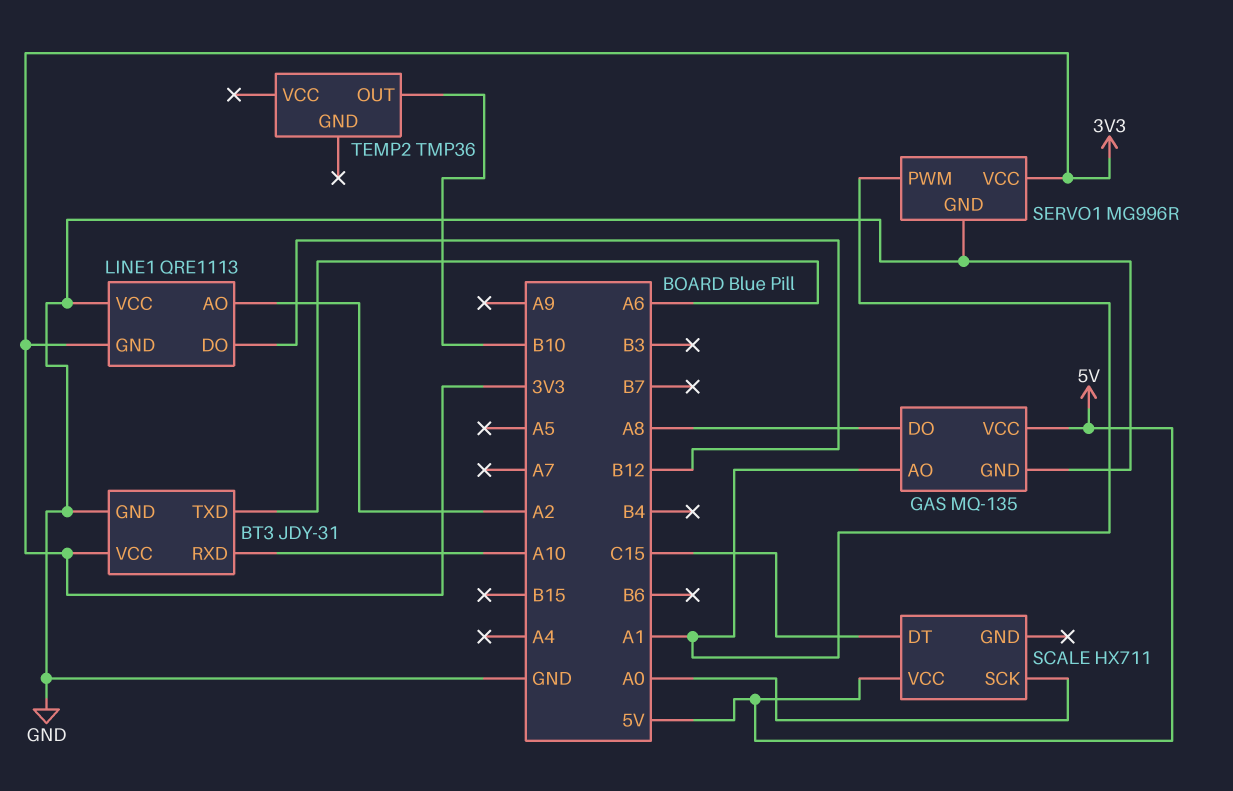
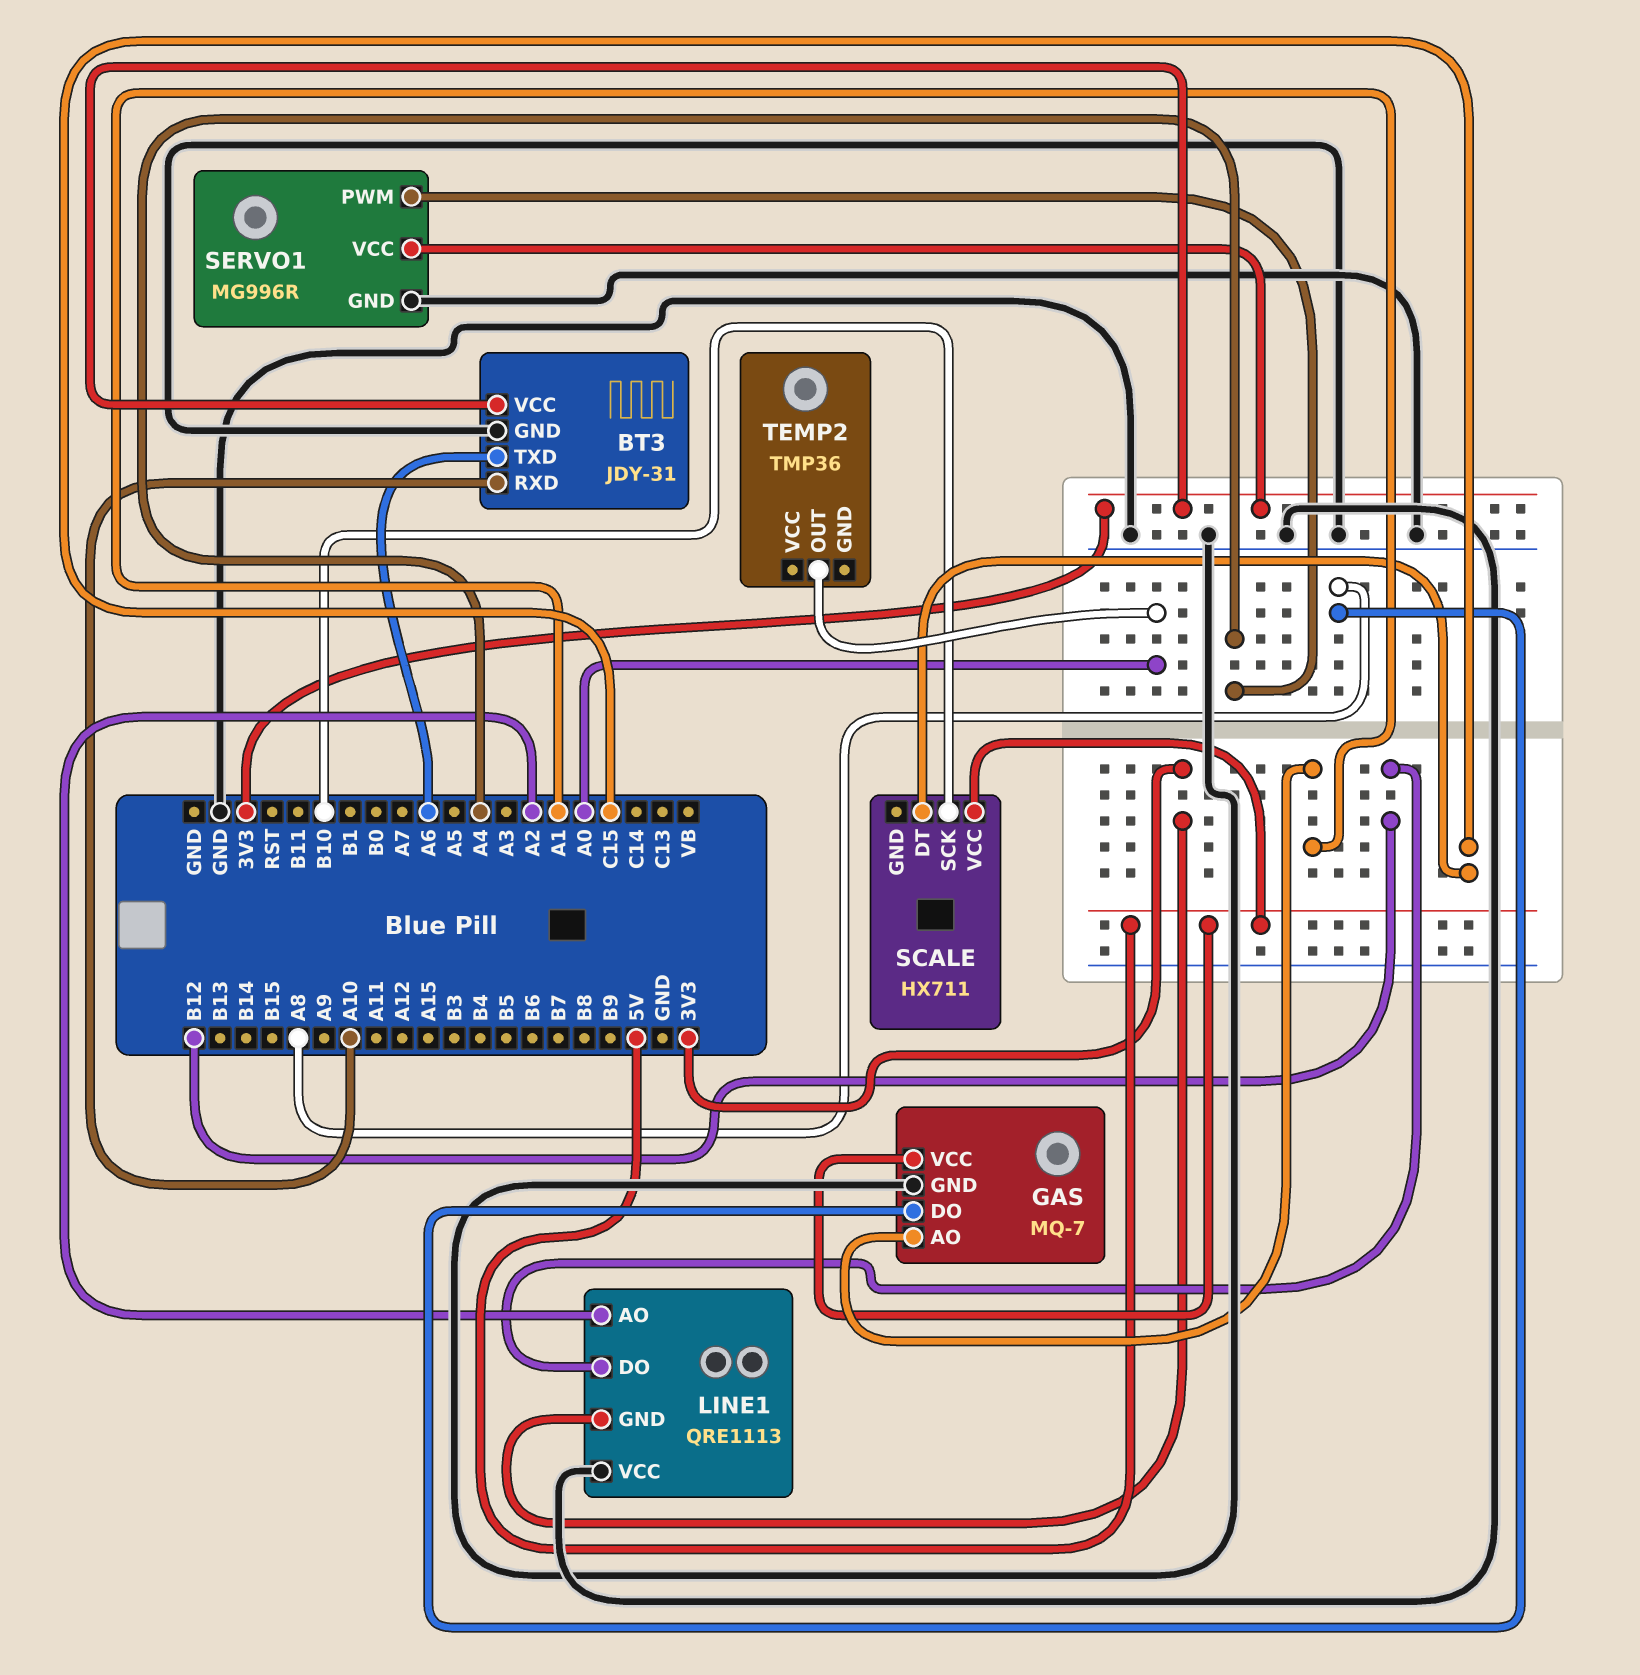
GAS: MQ-135 -> MQ-7
SCALE pin SCK: A0 -> B10
SERVO1 pin PWM: A1 -> A4
TEMP2 pin OUT: B10 -> A0

